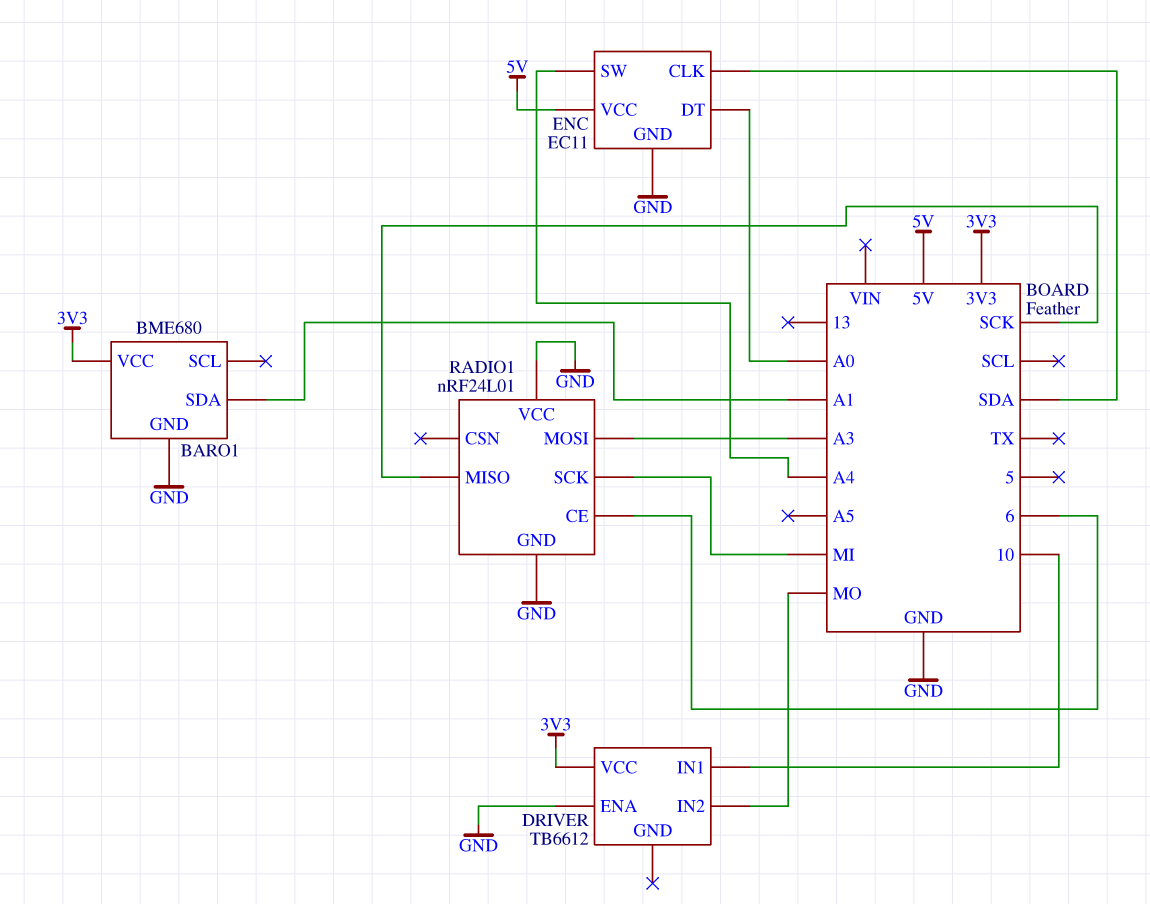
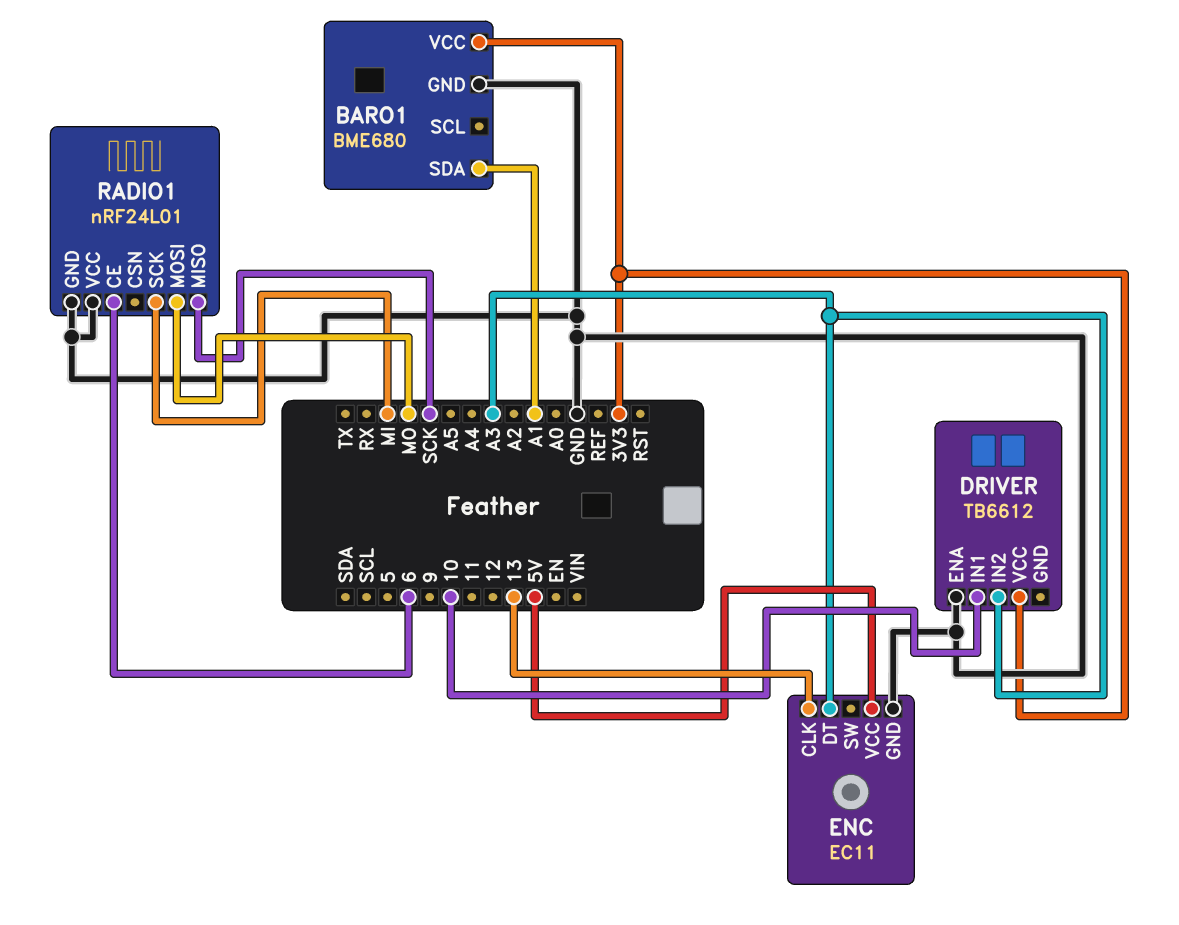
DRIVER pin IN2: MO -> A3
ENC pin CLK: SDA -> 13
ENC pin DT: A0 -> A3
ENC pin SW: A4 -> none
RADIO1 pin MOSI: A3 -> MO

